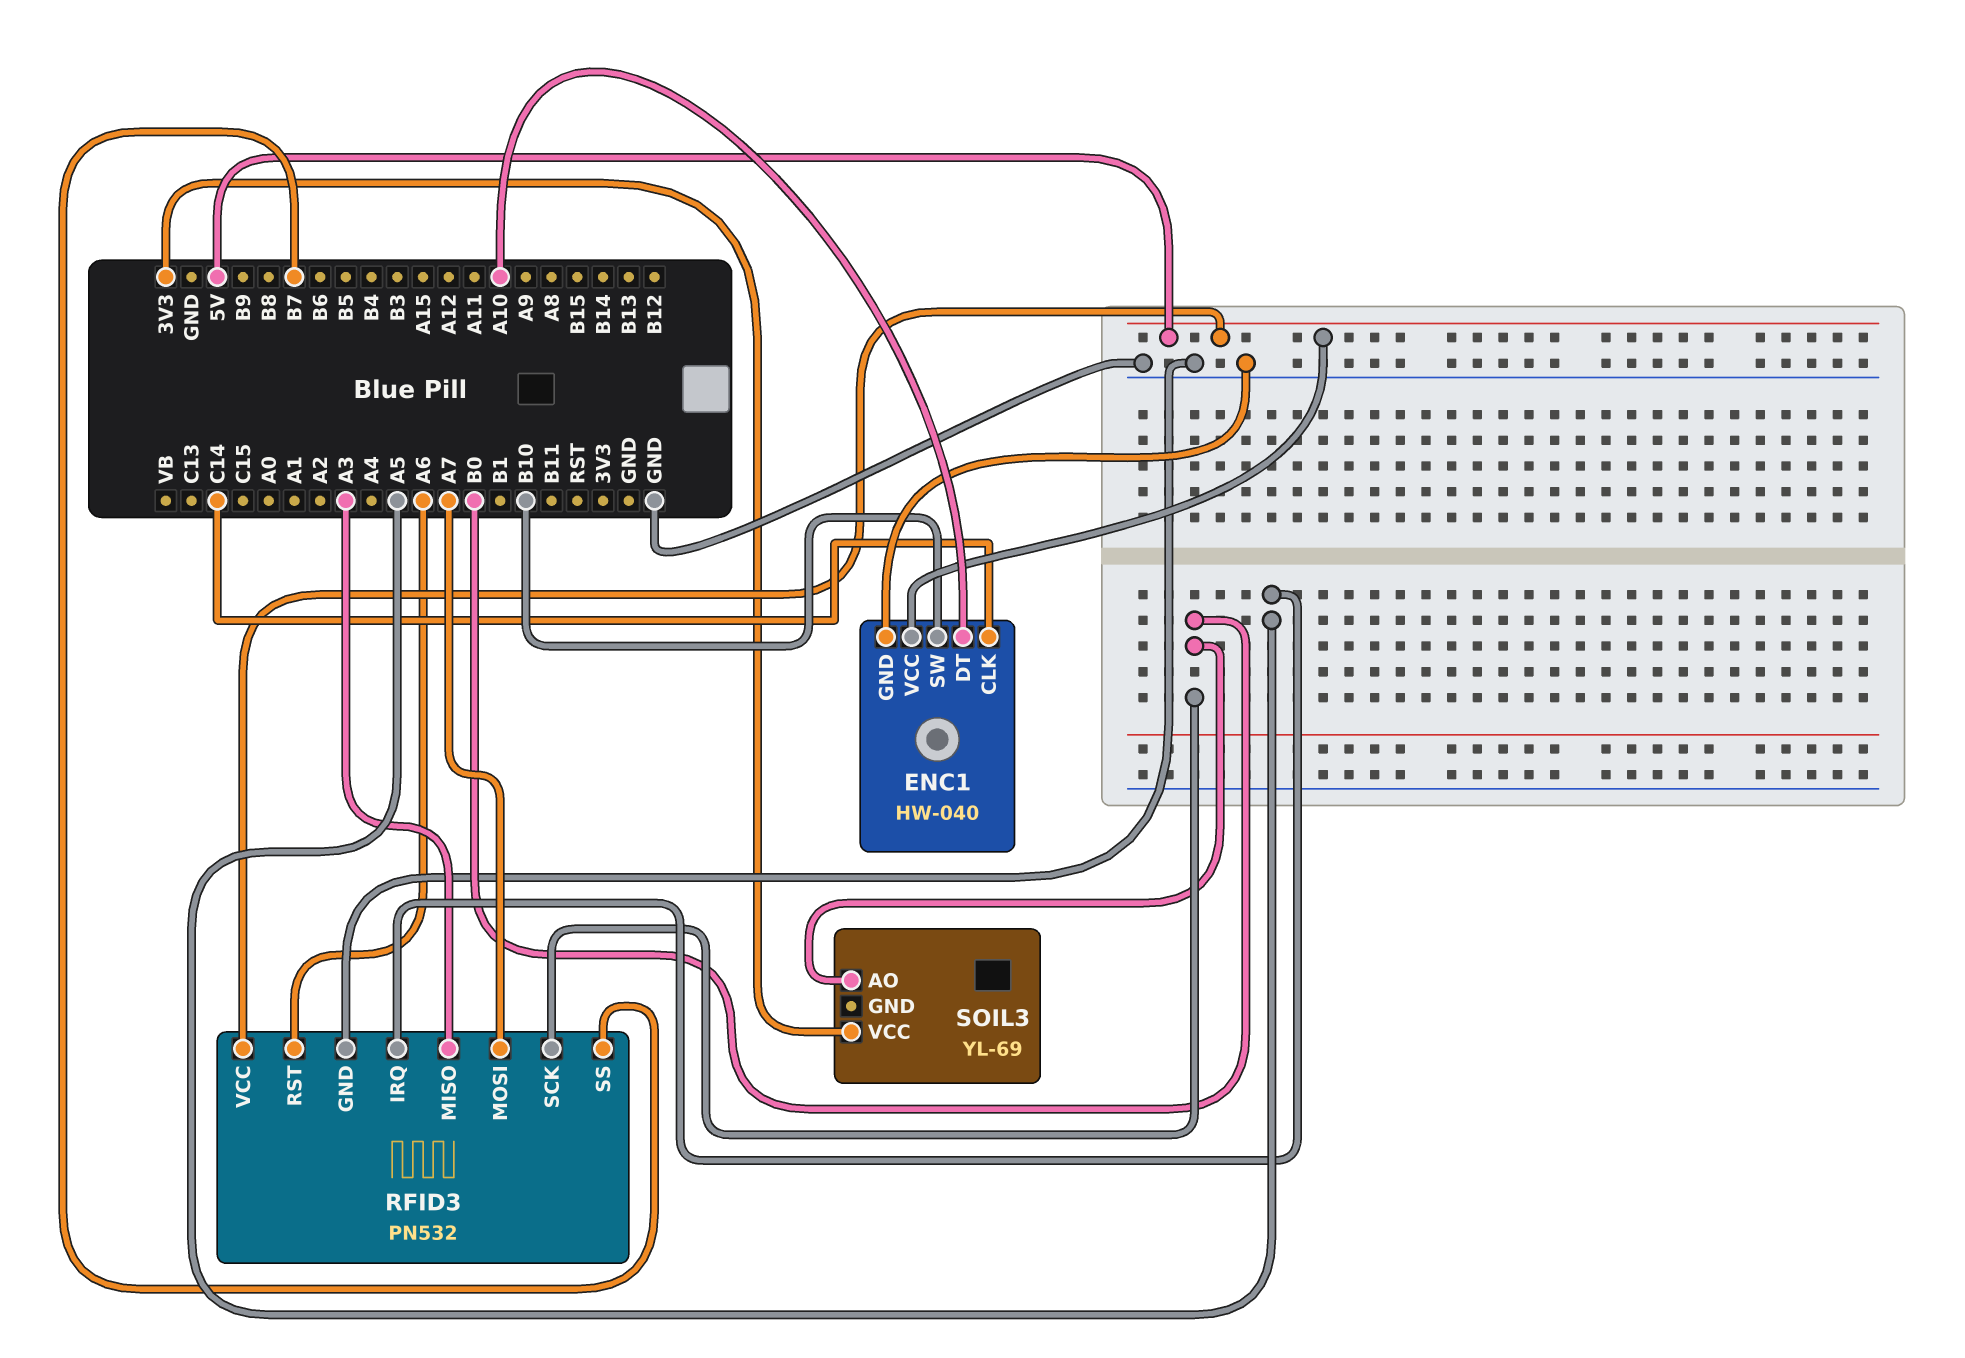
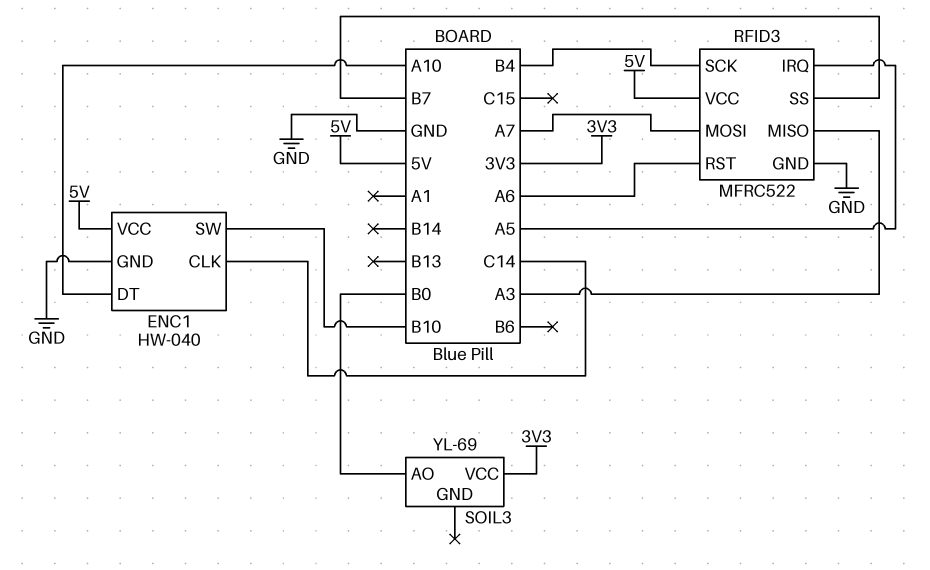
RFID3: PN532 -> MFRC522
RFID3 pin SCK: B0 -> B4

